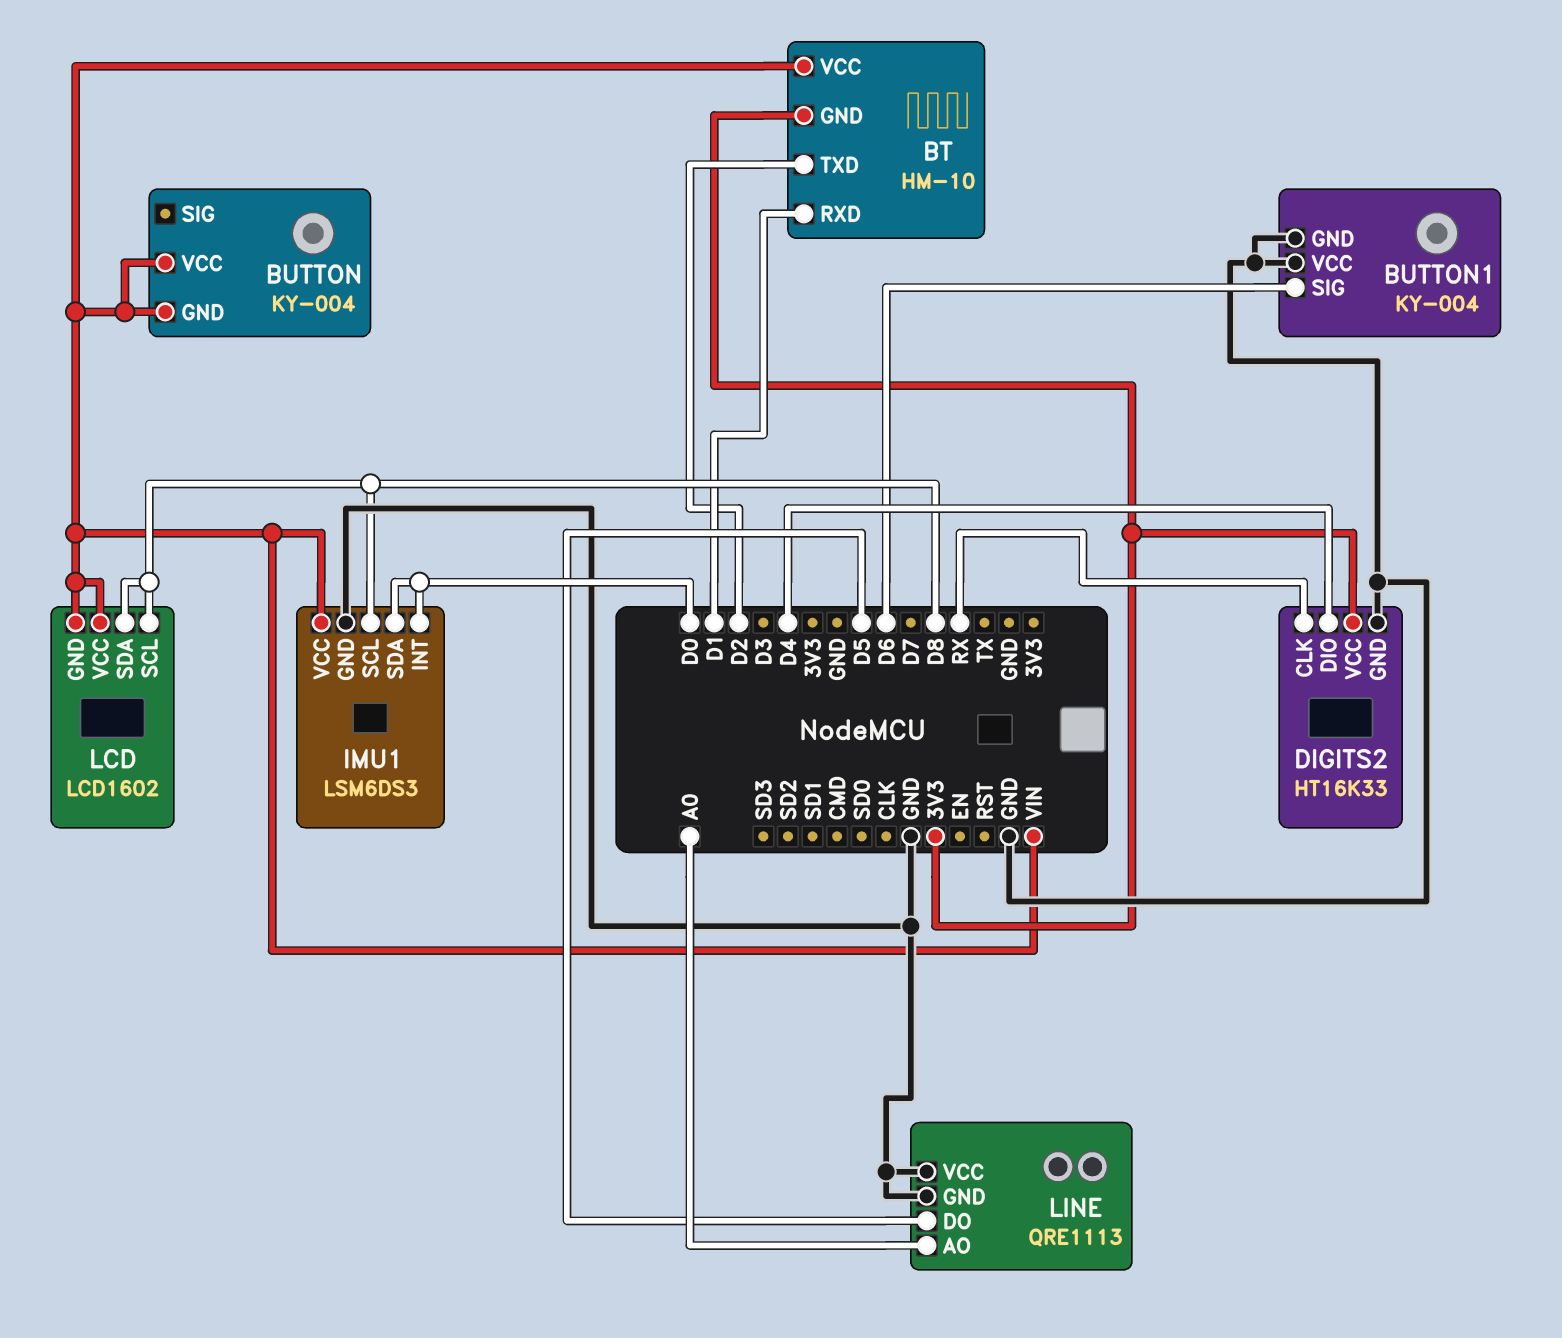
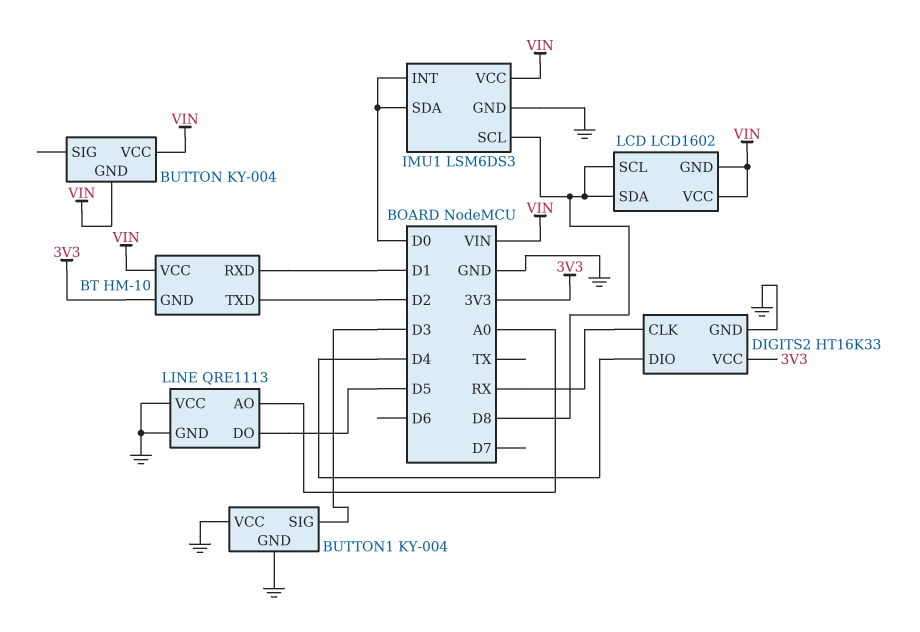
BUTTON1 pin SIG: D6 -> D3

